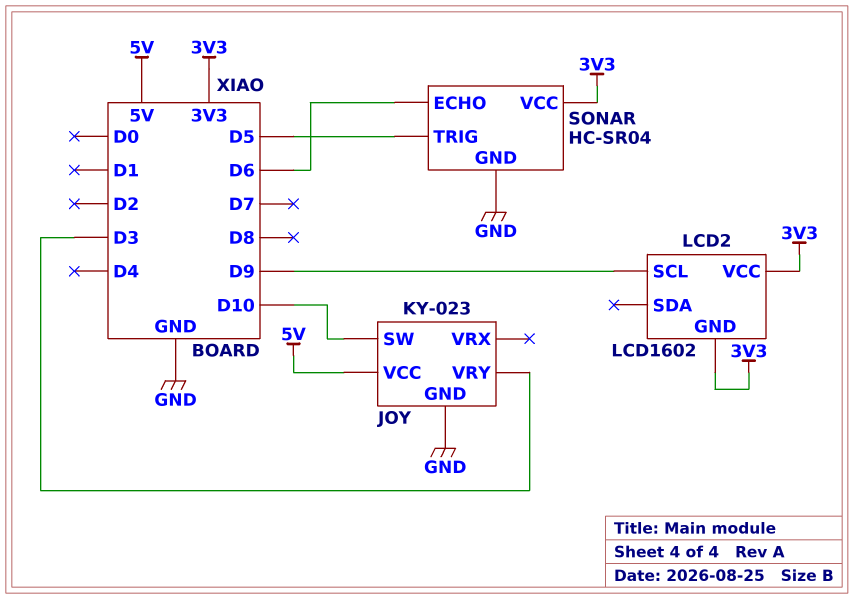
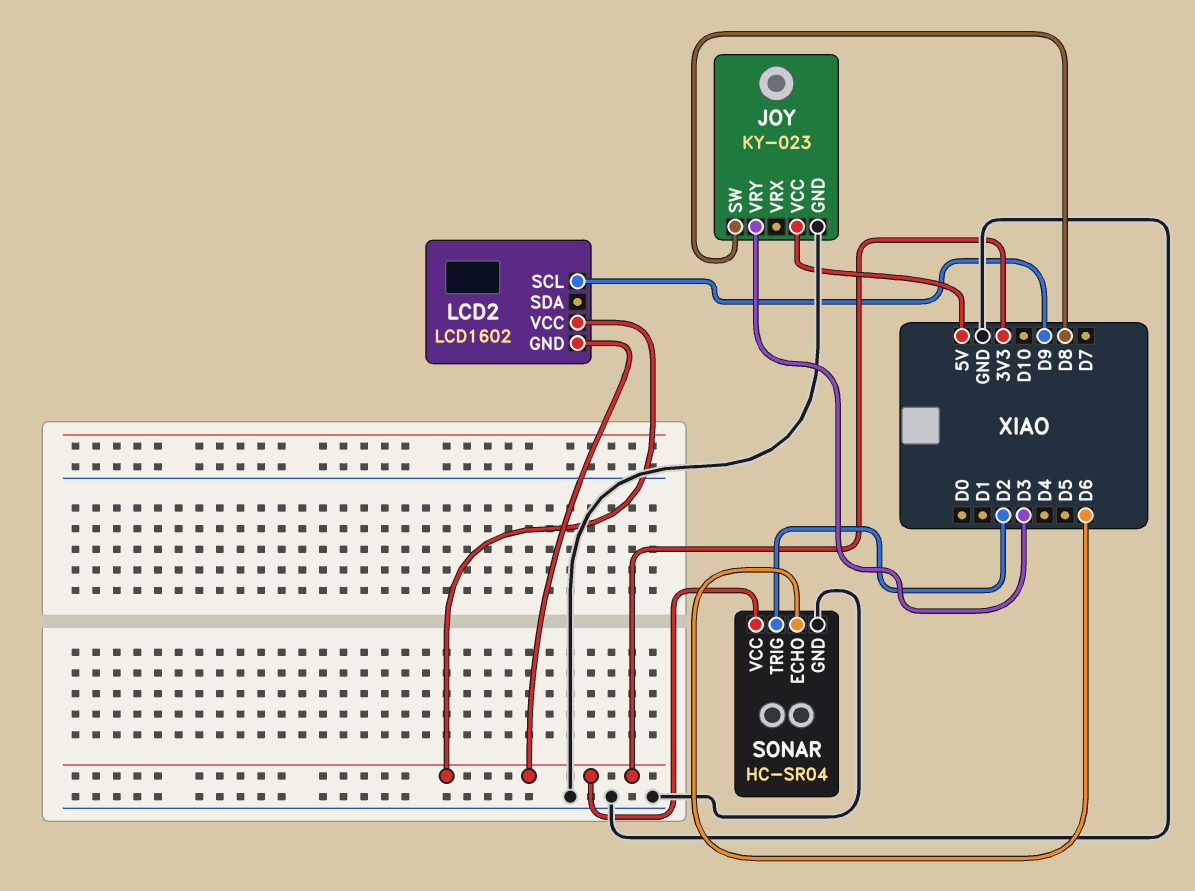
JOY pin SW: D10 -> D8
SONAR pin TRIG: D5 -> D2

